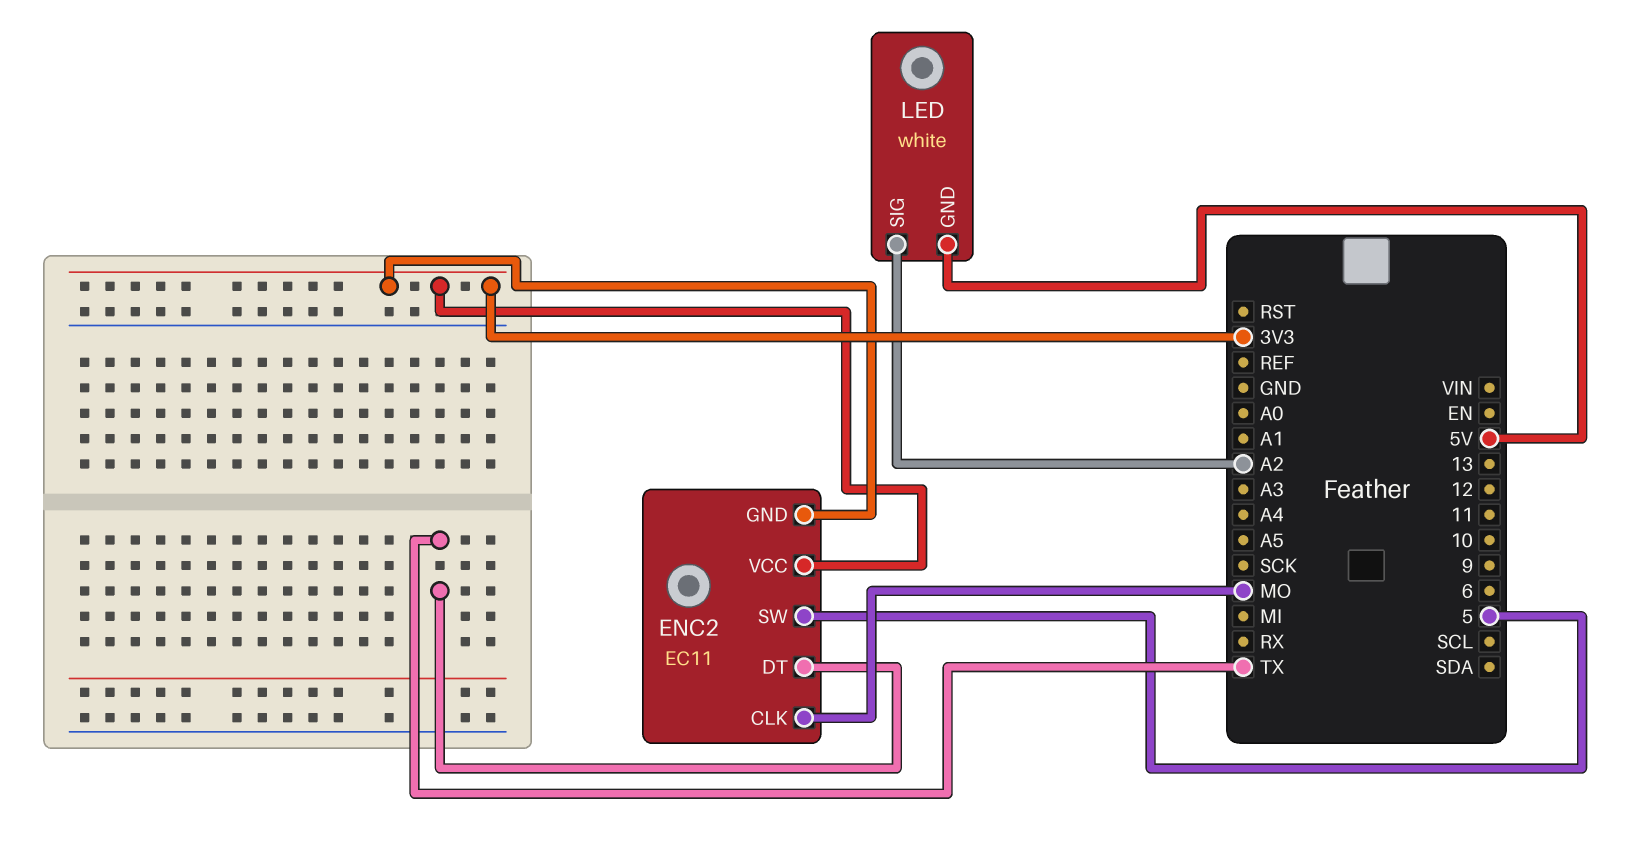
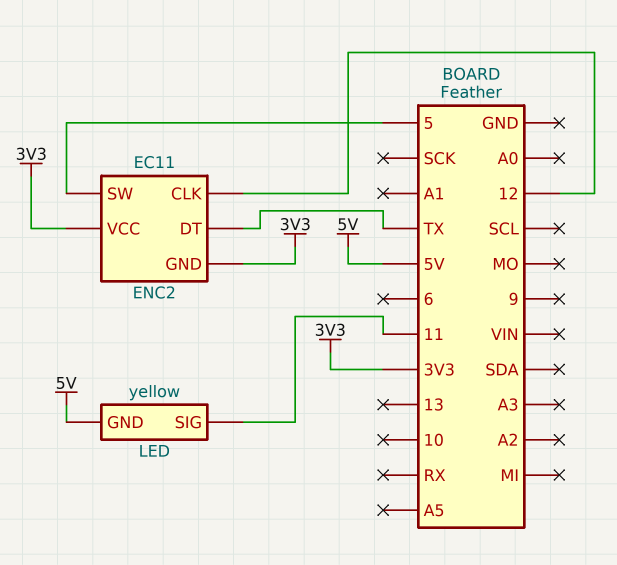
ENC2 pin CLK: MO -> 12
LED: white -> yellow
LED pin SIG: A2 -> 11

